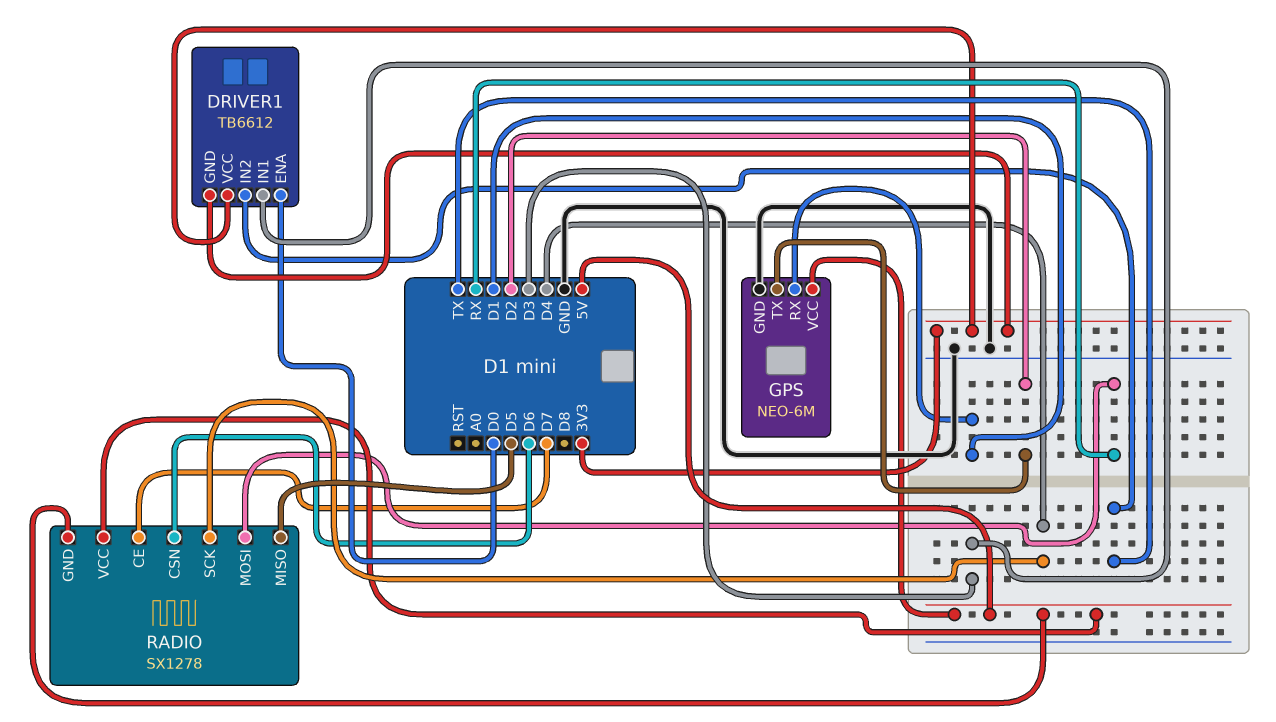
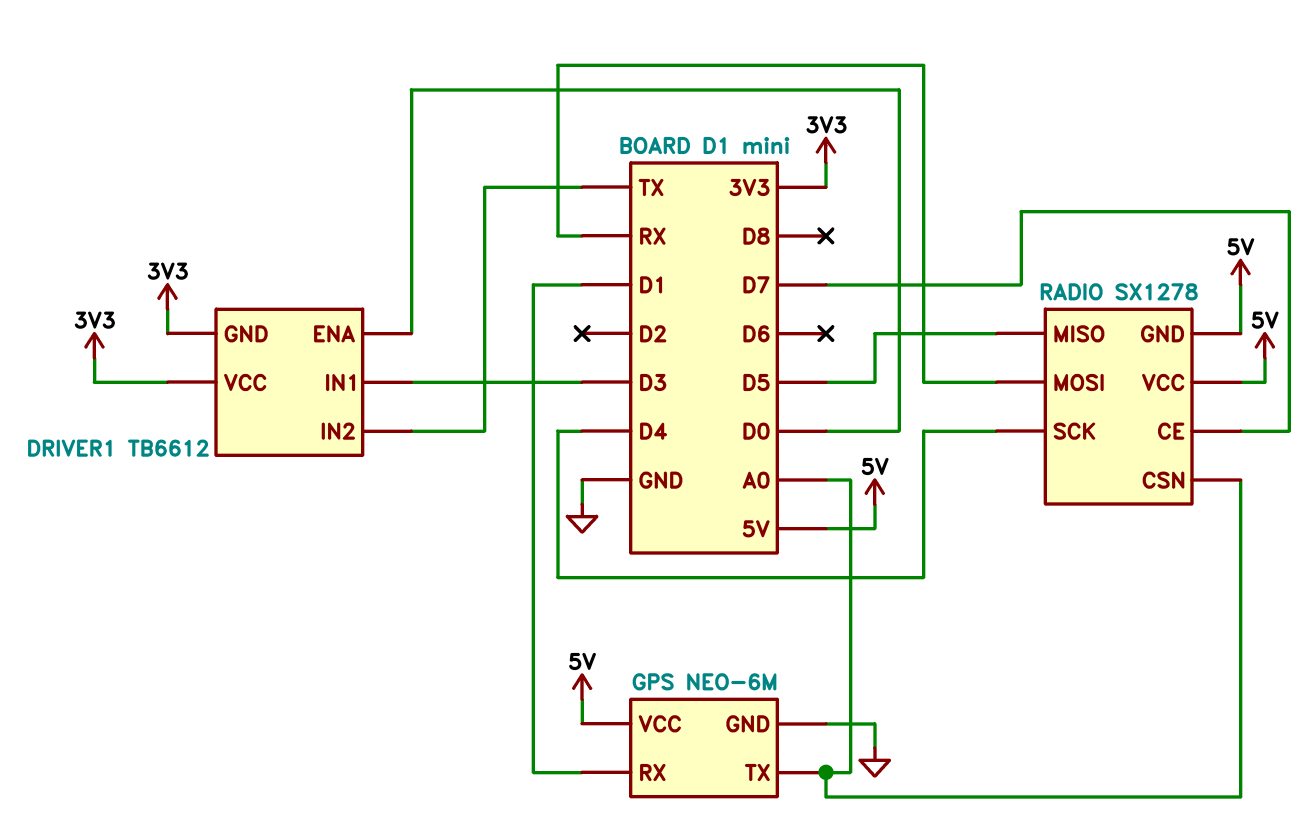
GPS pin TX: D2 -> A0
RADIO pin CSN: D6 -> A0

